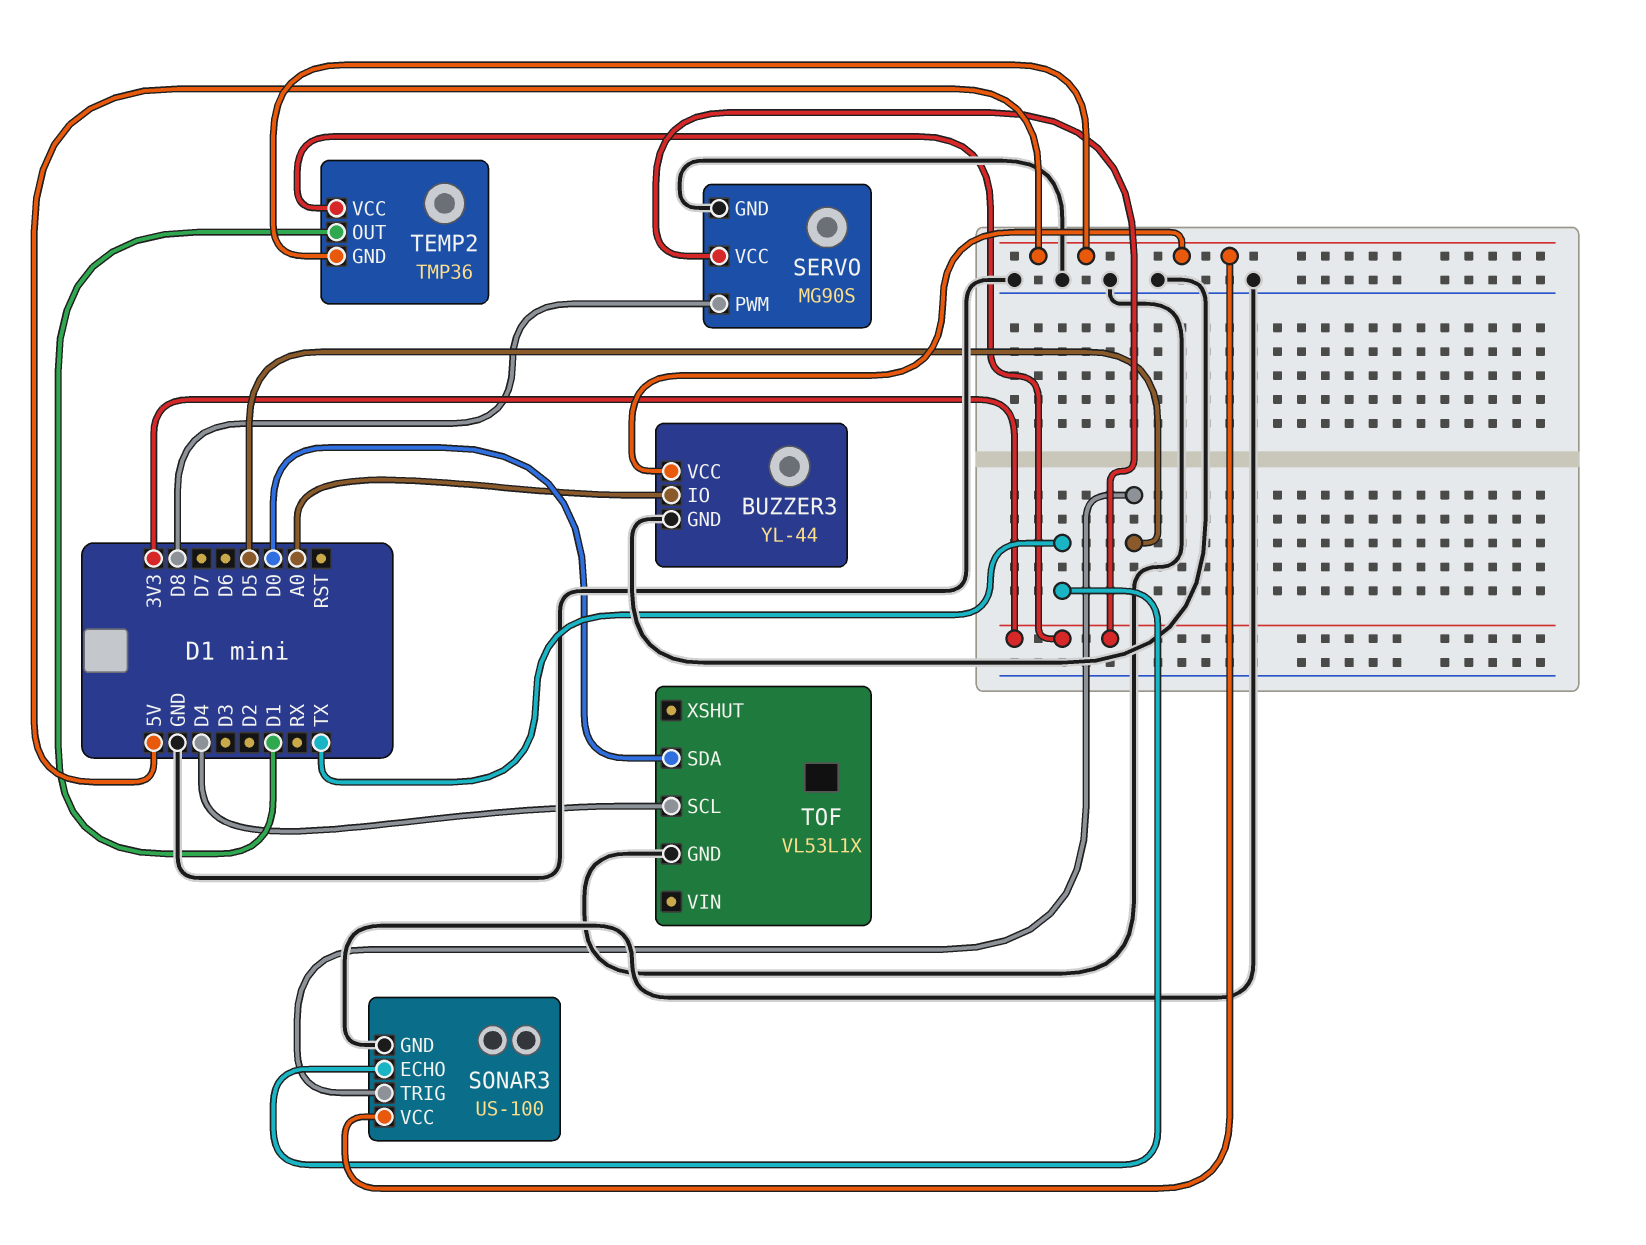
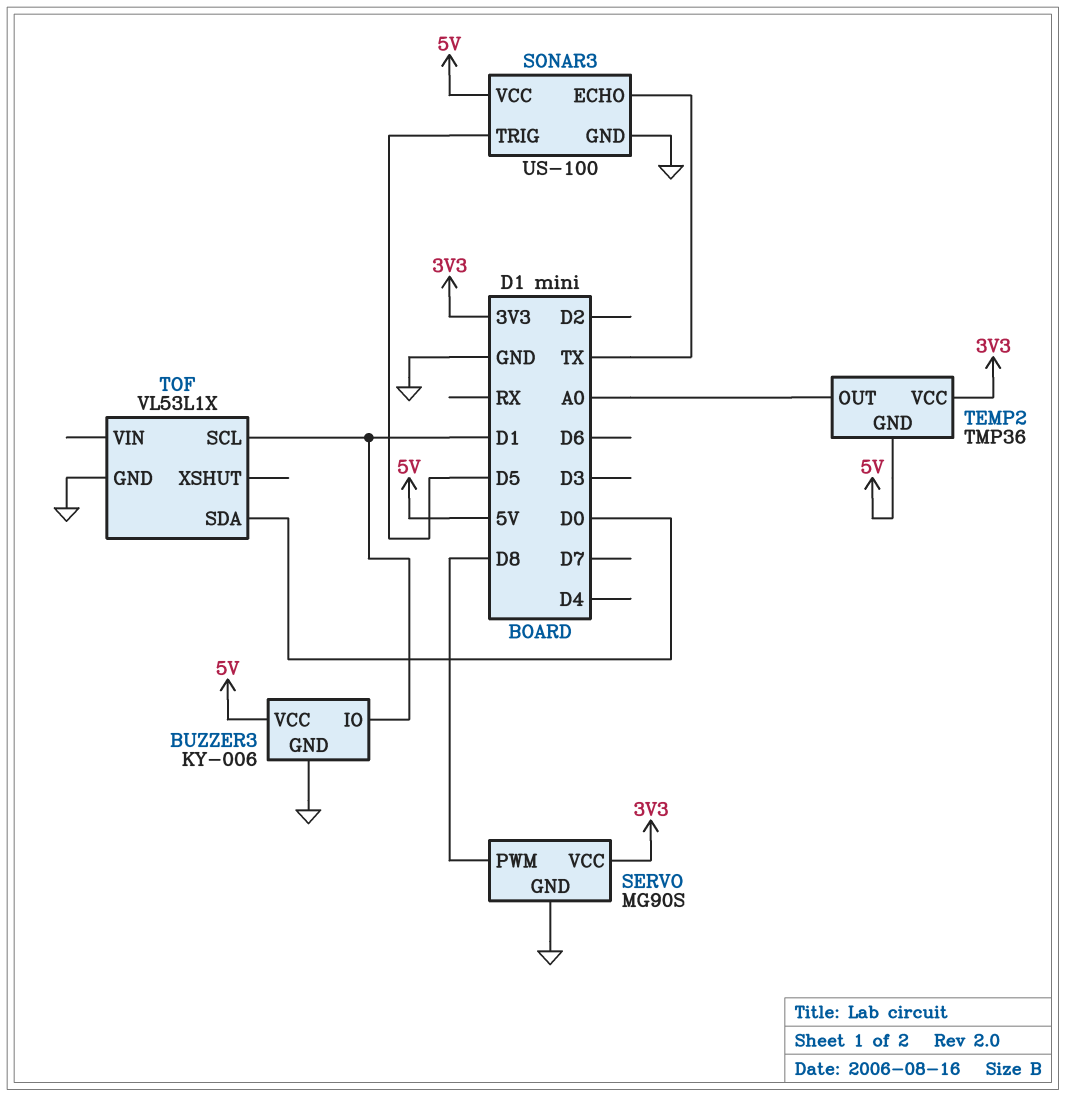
BUZZER3: YL-44 -> KY-006
BUZZER3 pin IO: A0 -> D1
TEMP2 pin OUT: D1 -> A0
TOF pin SCL: D4 -> D1

